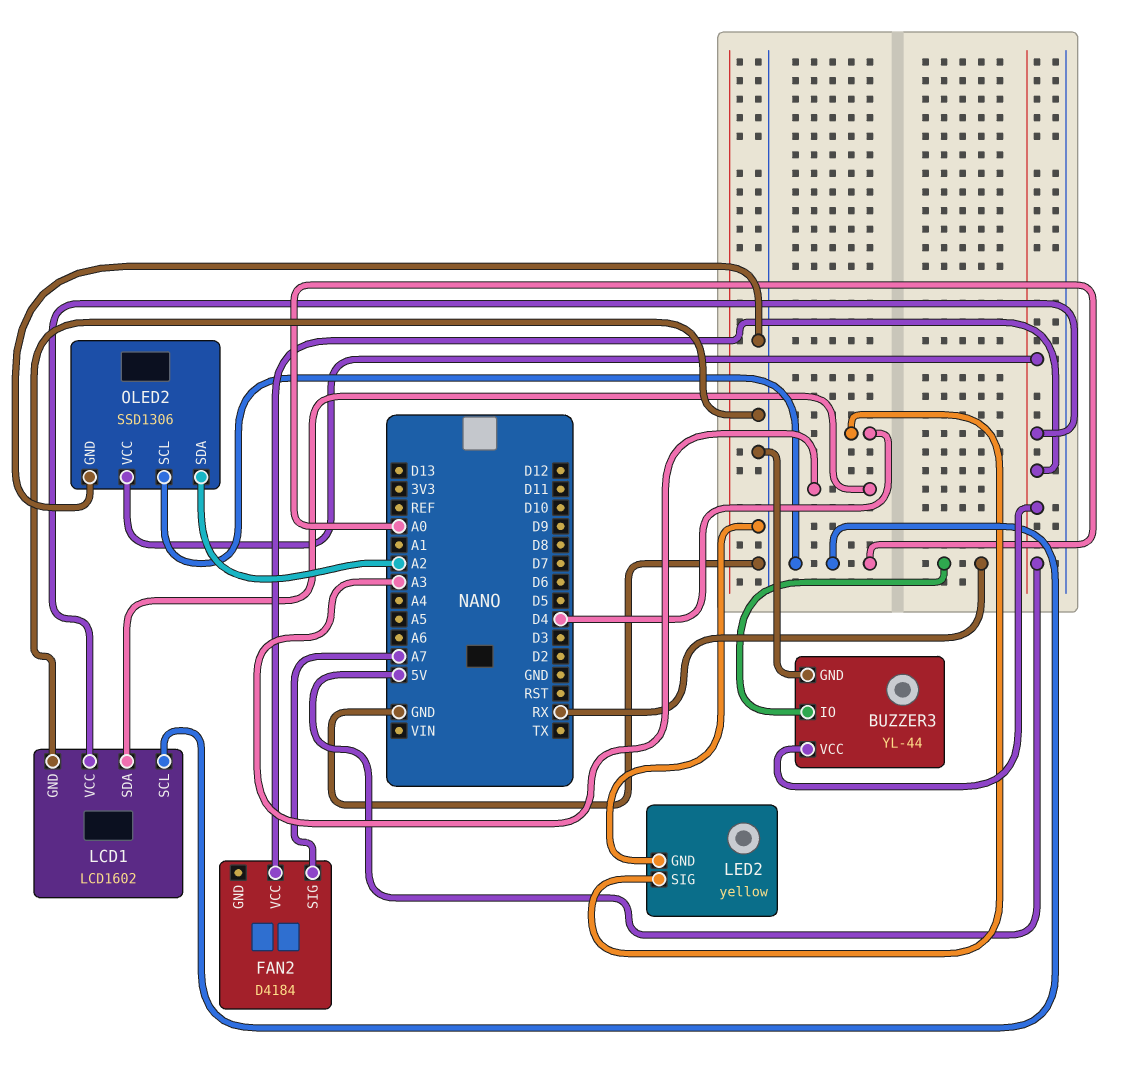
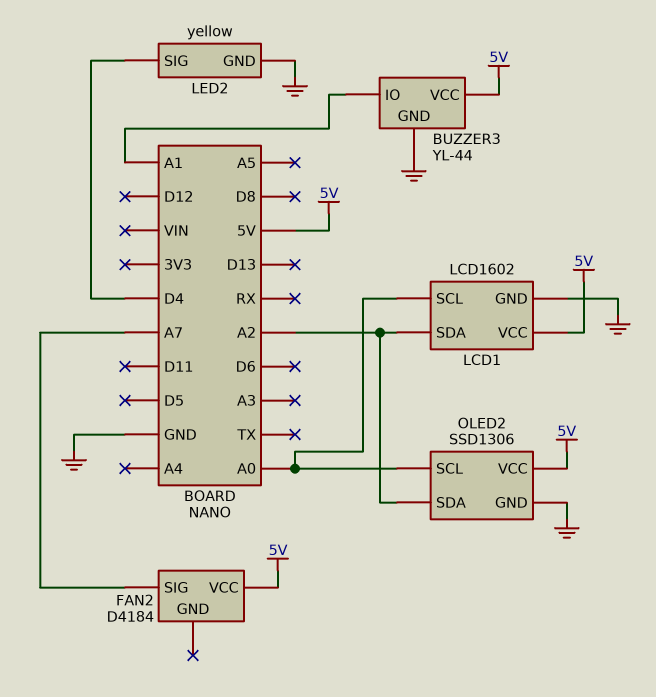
BUZZER3 pin IO: RX -> A1
LCD1 pin SDA: A3 -> A2

